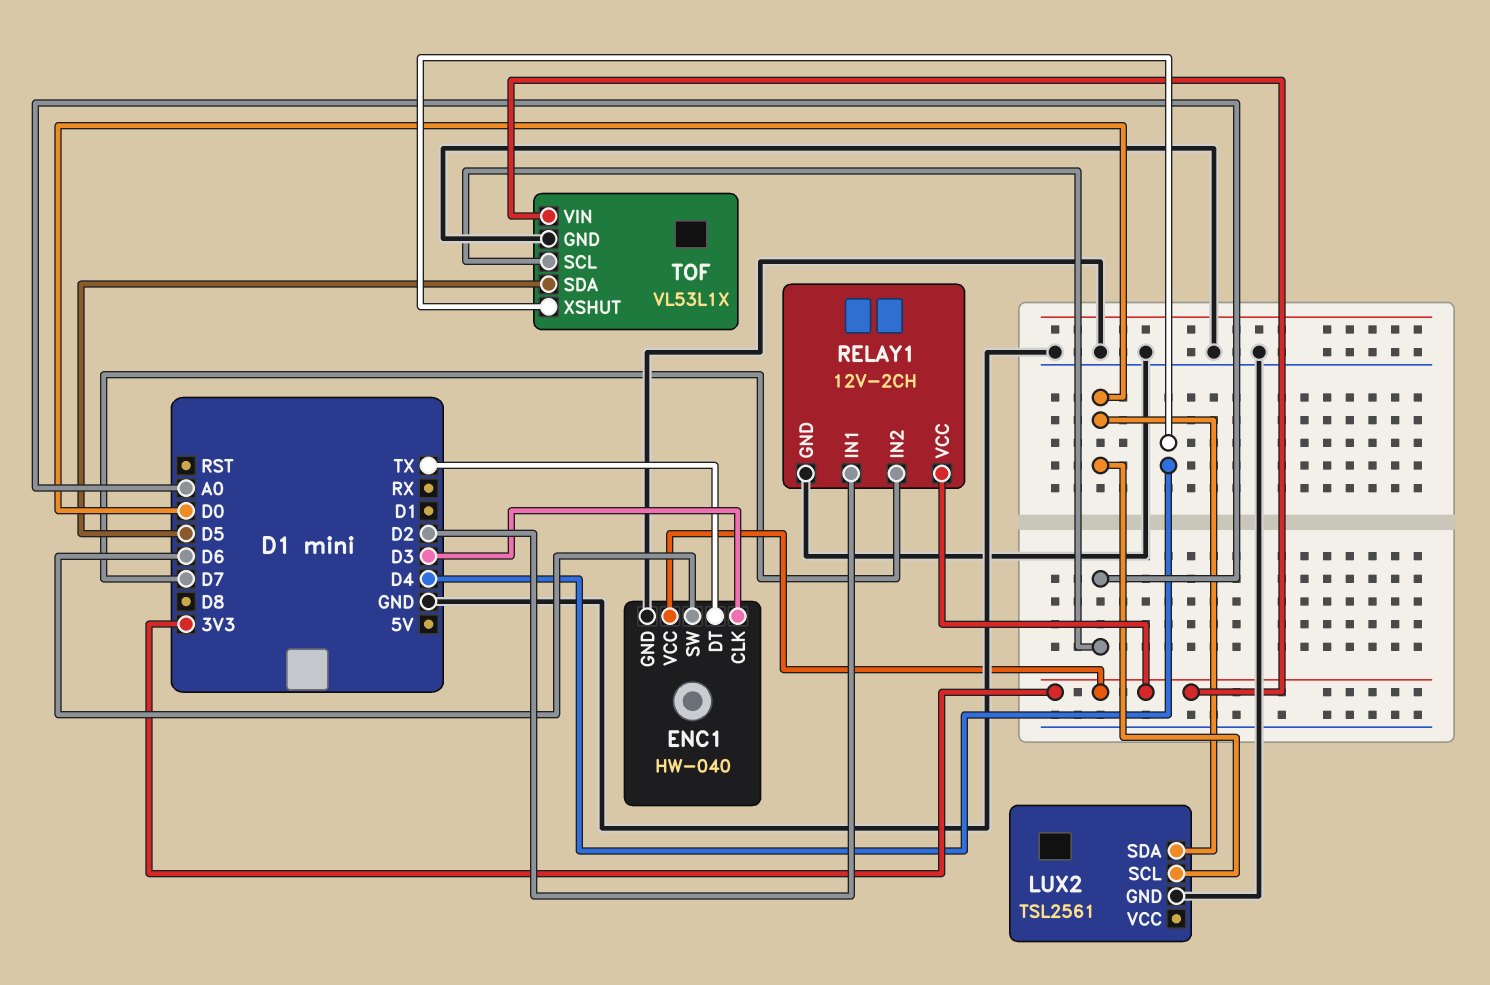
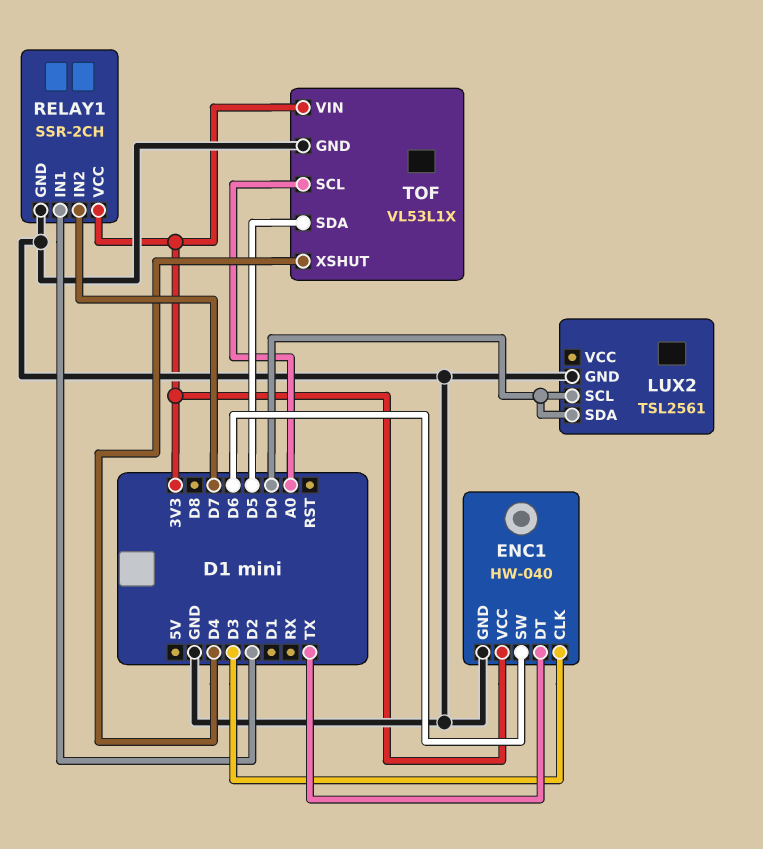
RELAY1: 12V-2CH -> SSR-2CH

